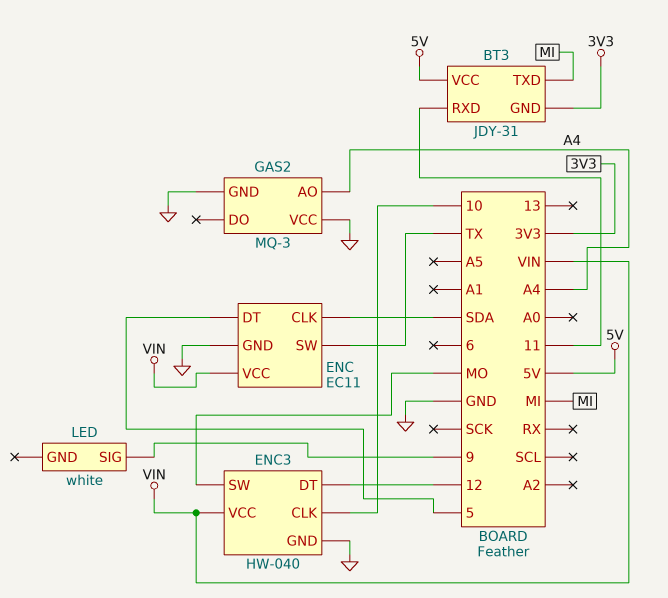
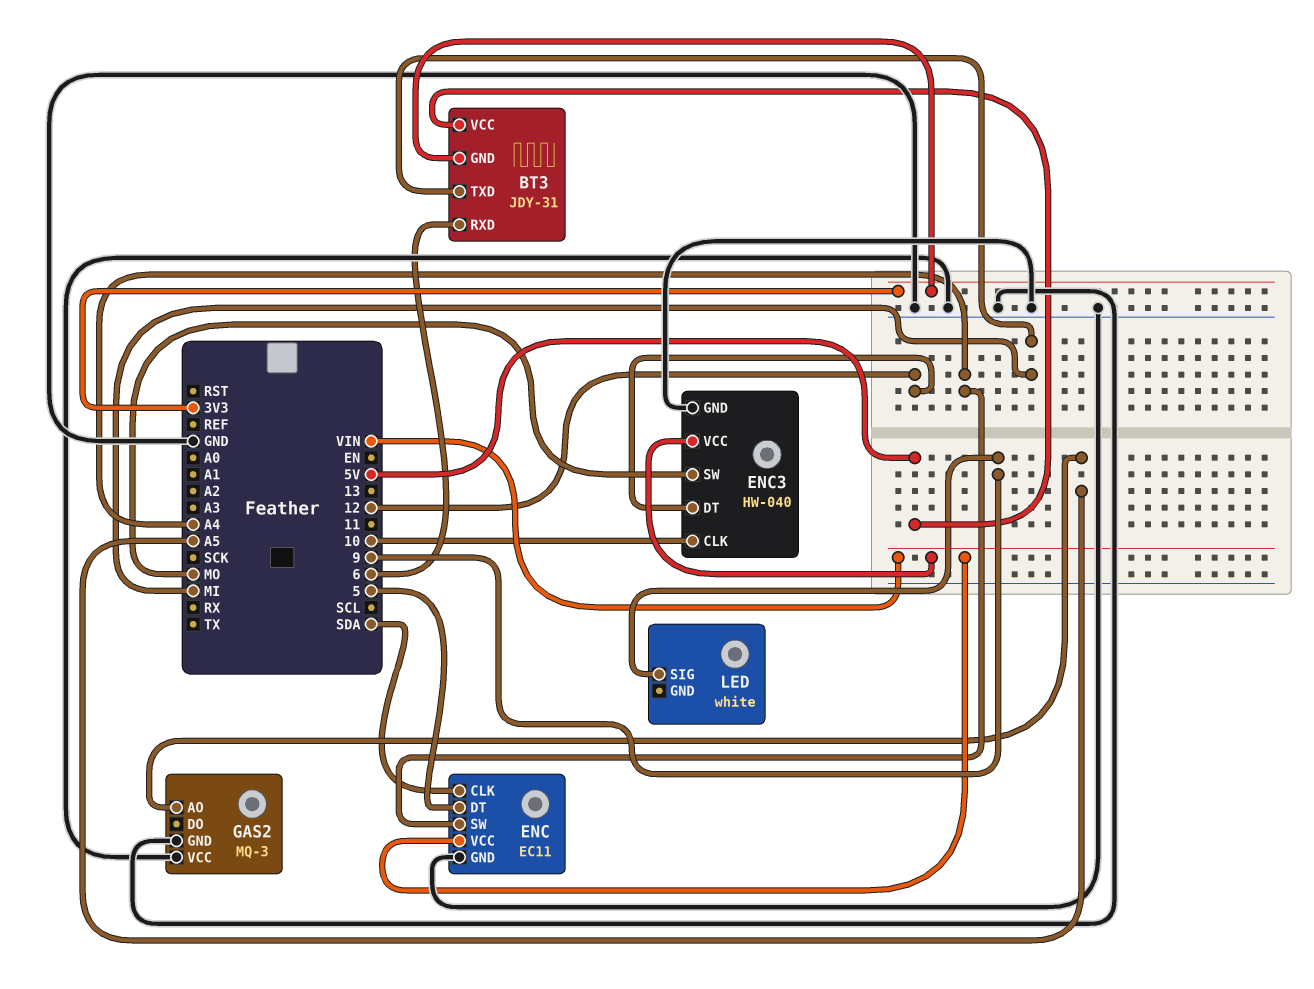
BT3 pin RXD: 11 -> 6
ENC pin SW: TX -> A4
GAS2 pin AO: A4 -> A5

